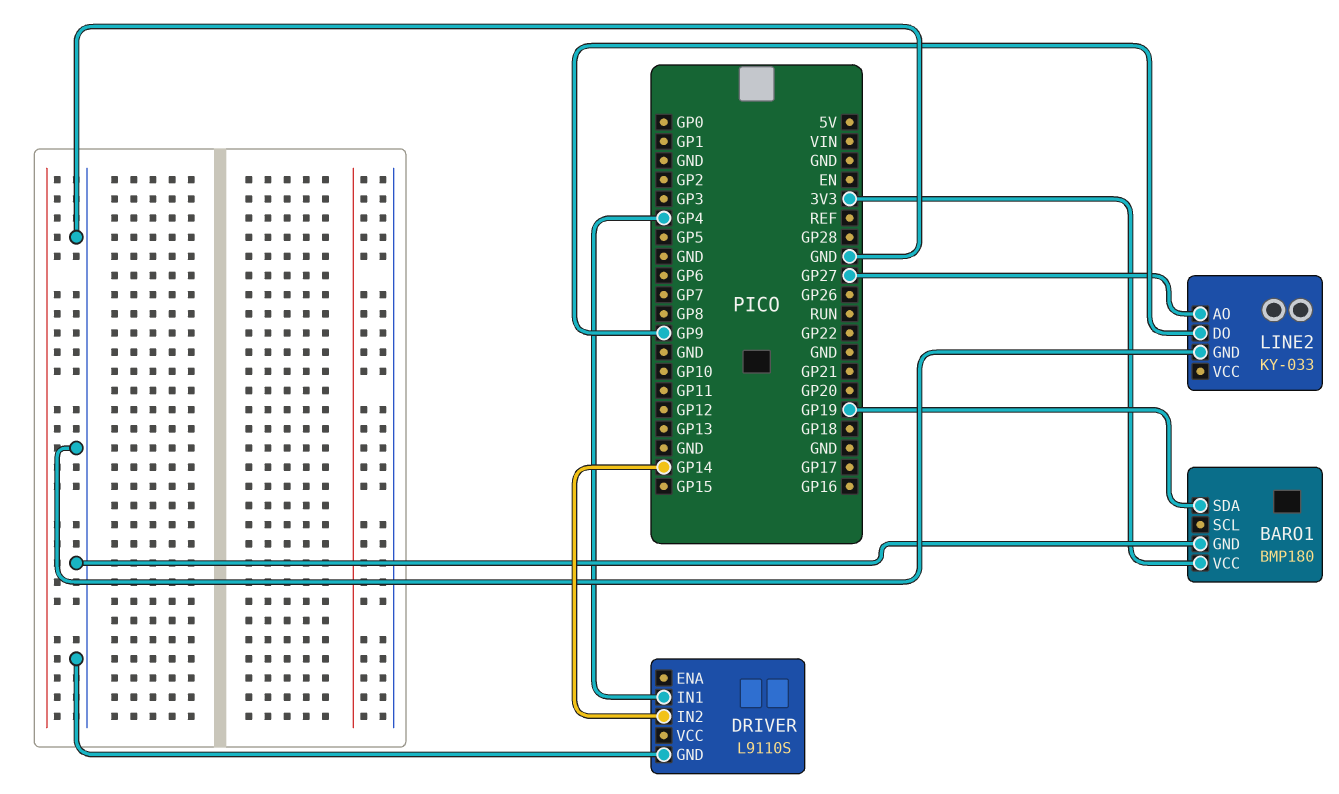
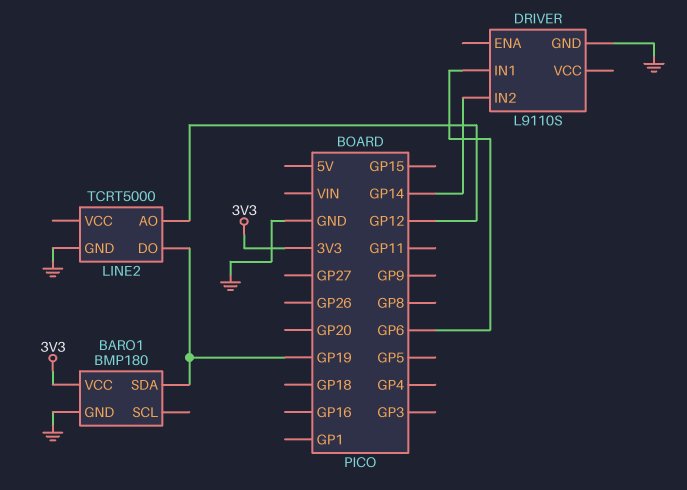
DRIVER pin IN1: GP4 -> GP6
LINE2: KY-033 -> TCRT5000
LINE2 pin AO: GP27 -> GP12
LINE2 pin DO: GP9 -> GP19

